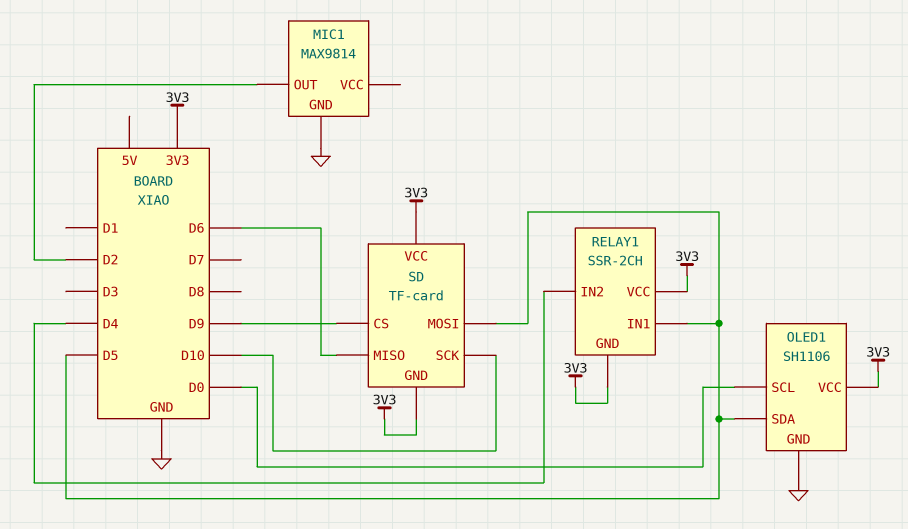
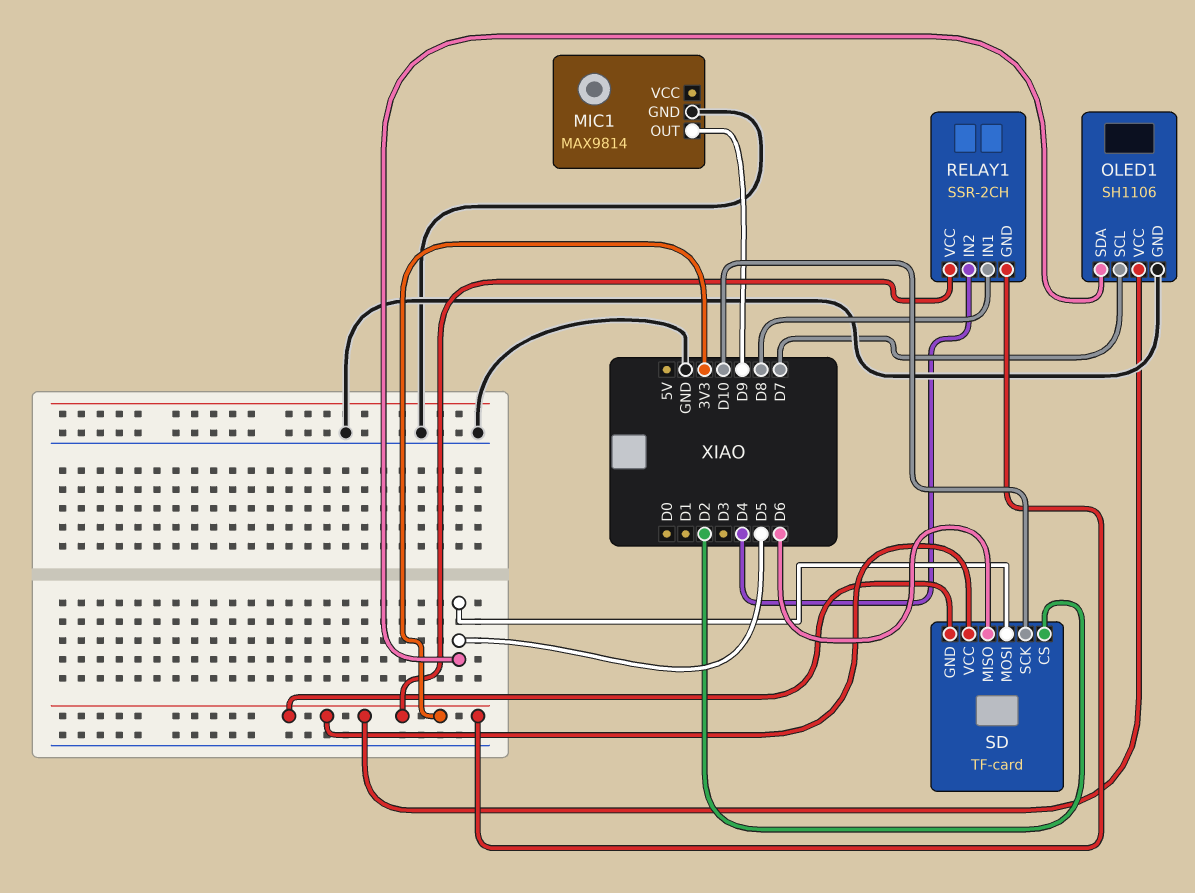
MIC1 pin OUT: D2 -> D9
OLED1 pin SCL: D0 -> D7
RELAY1 pin IN1: D5 -> D8
SD pin CS: D9 -> D2

